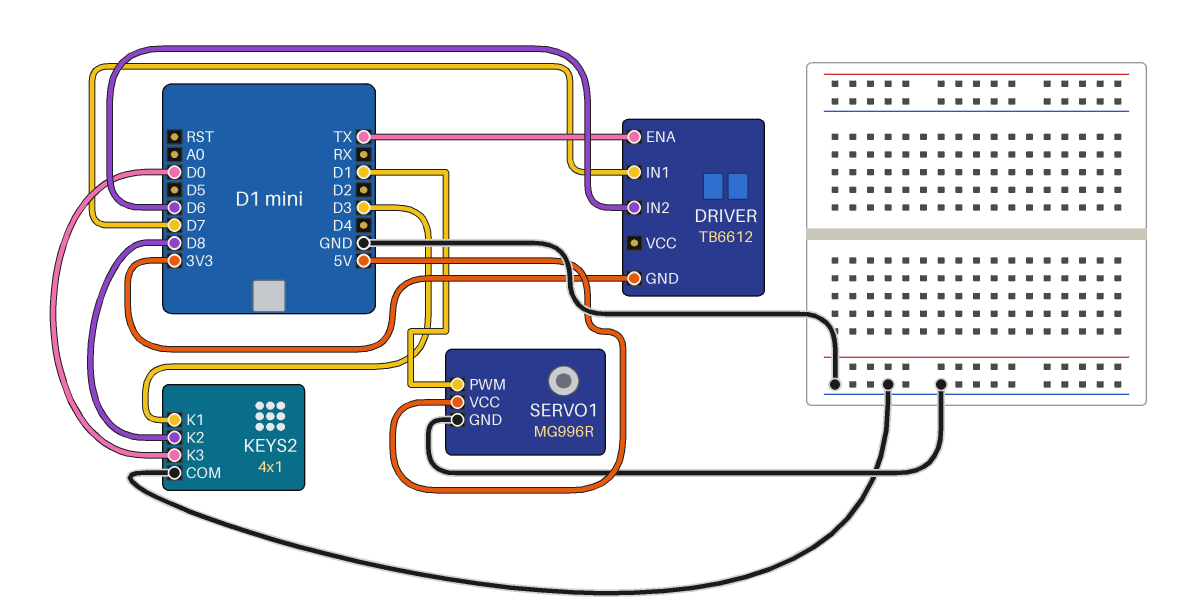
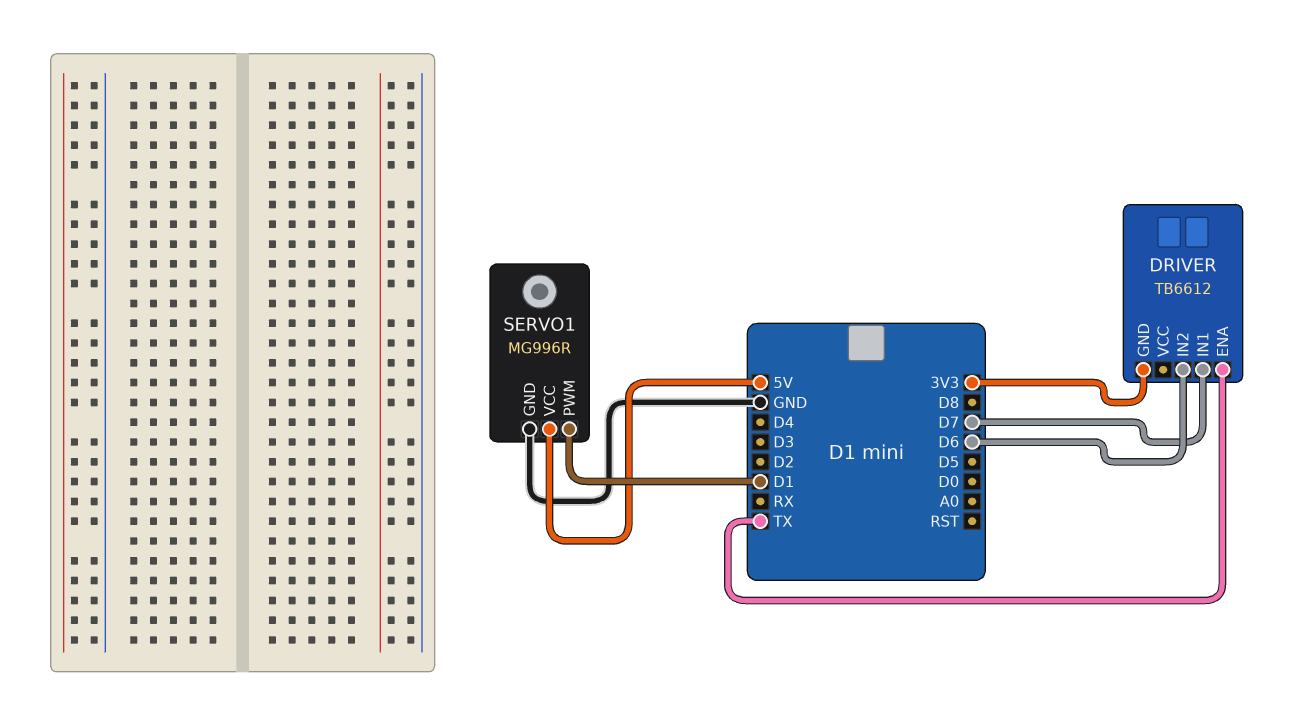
KEYS2: 4x1 -> none
KEYS2 pin COM: GND -> none
KEYS2 pin K1: D3 -> none
KEYS2 pin K2: D8 -> none
KEYS2 pin K3: D0 -> none

